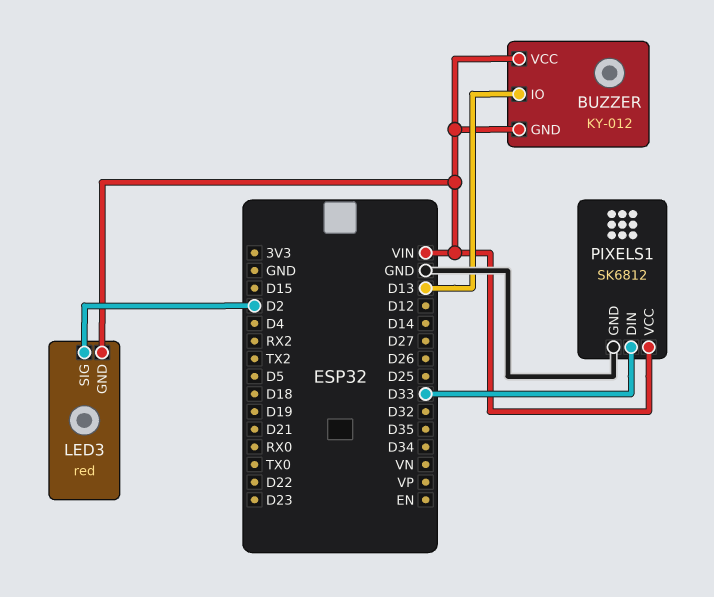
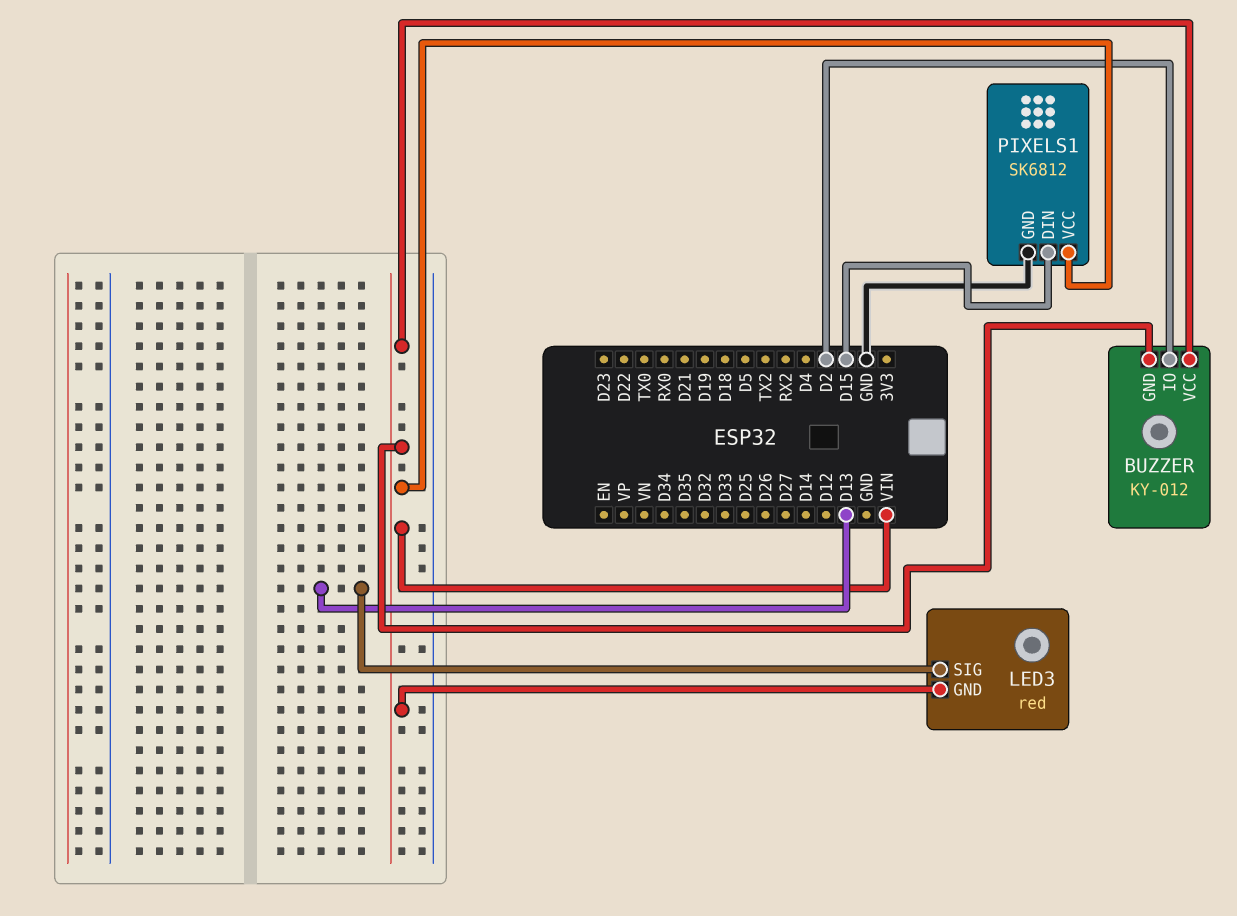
BUZZER pin IO: D13 -> D2
LED3 pin SIG: D2 -> D13
PIXELS1 pin DIN: D33 -> D15

